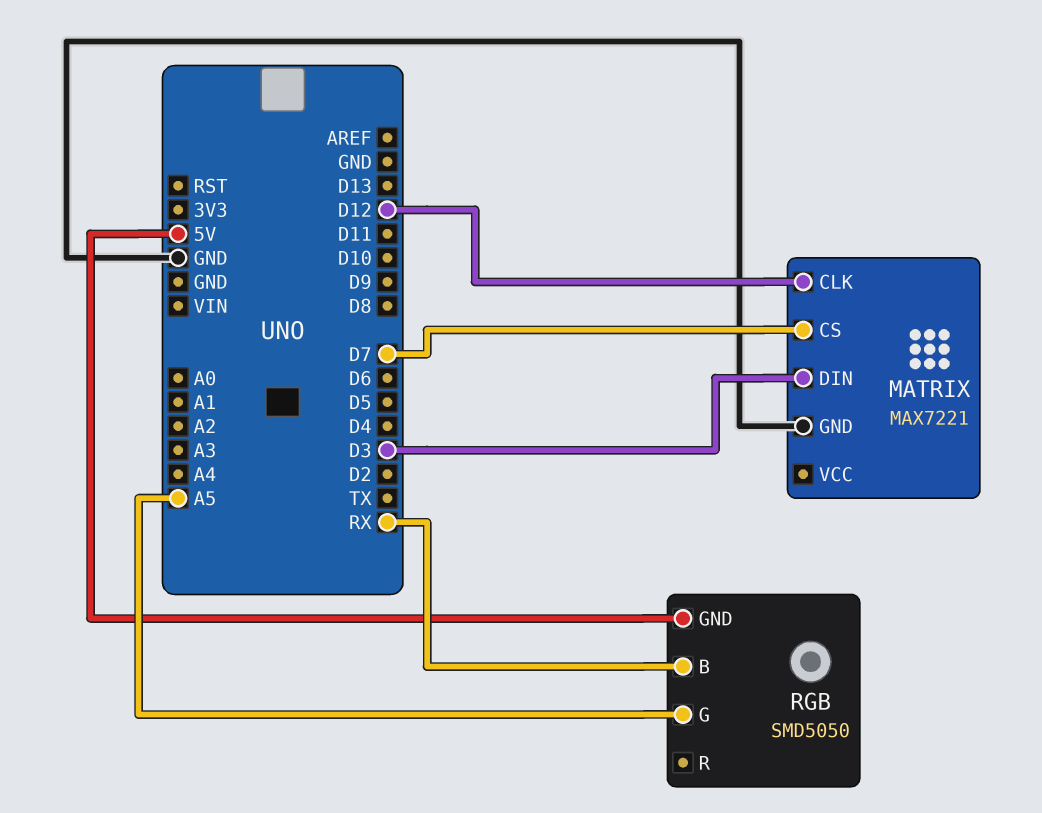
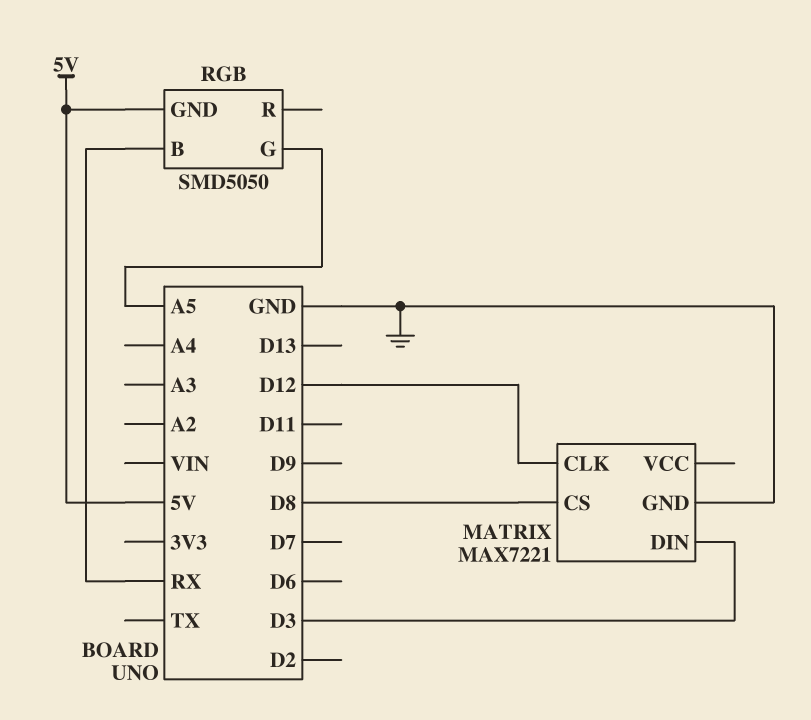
MATRIX pin CS: D7 -> D8

